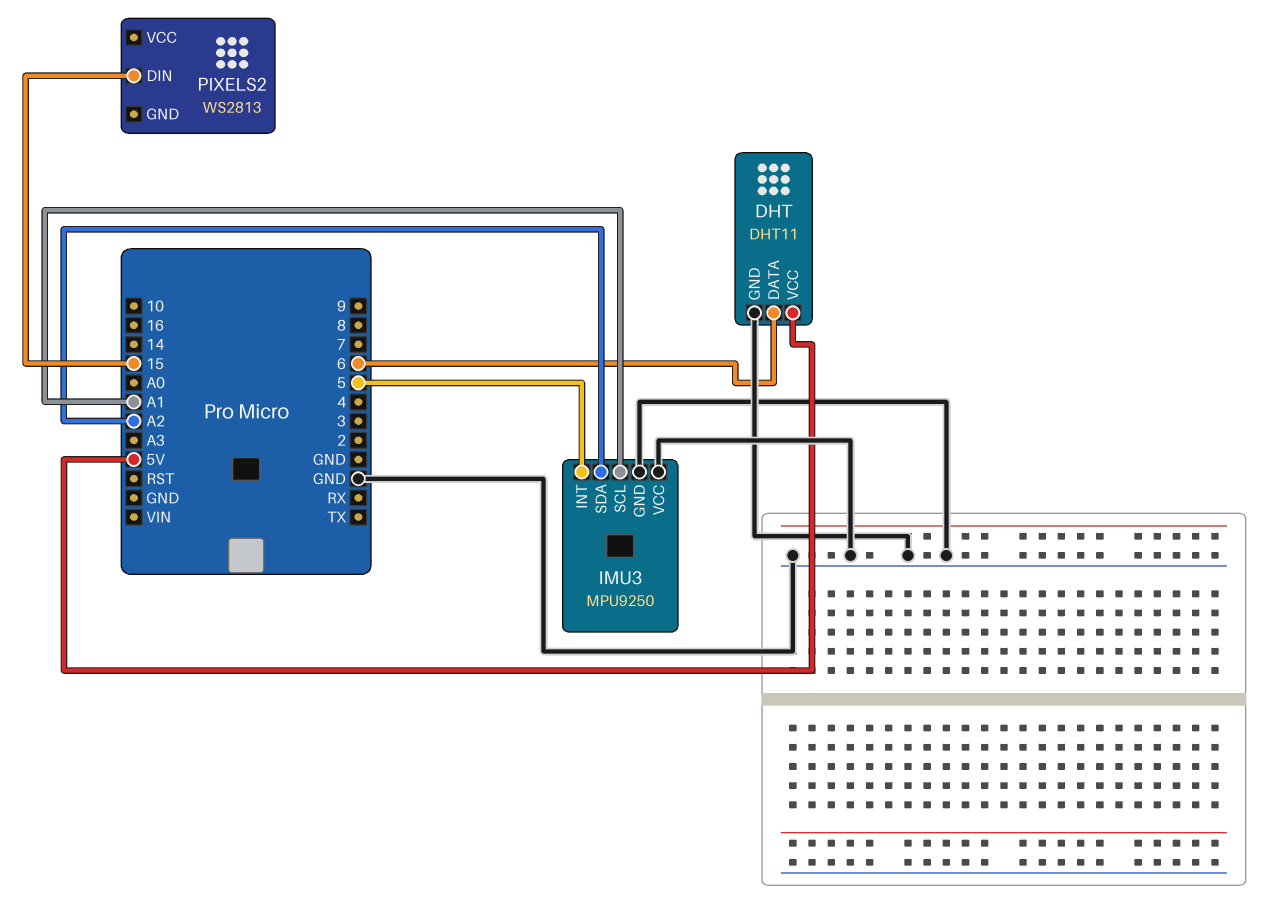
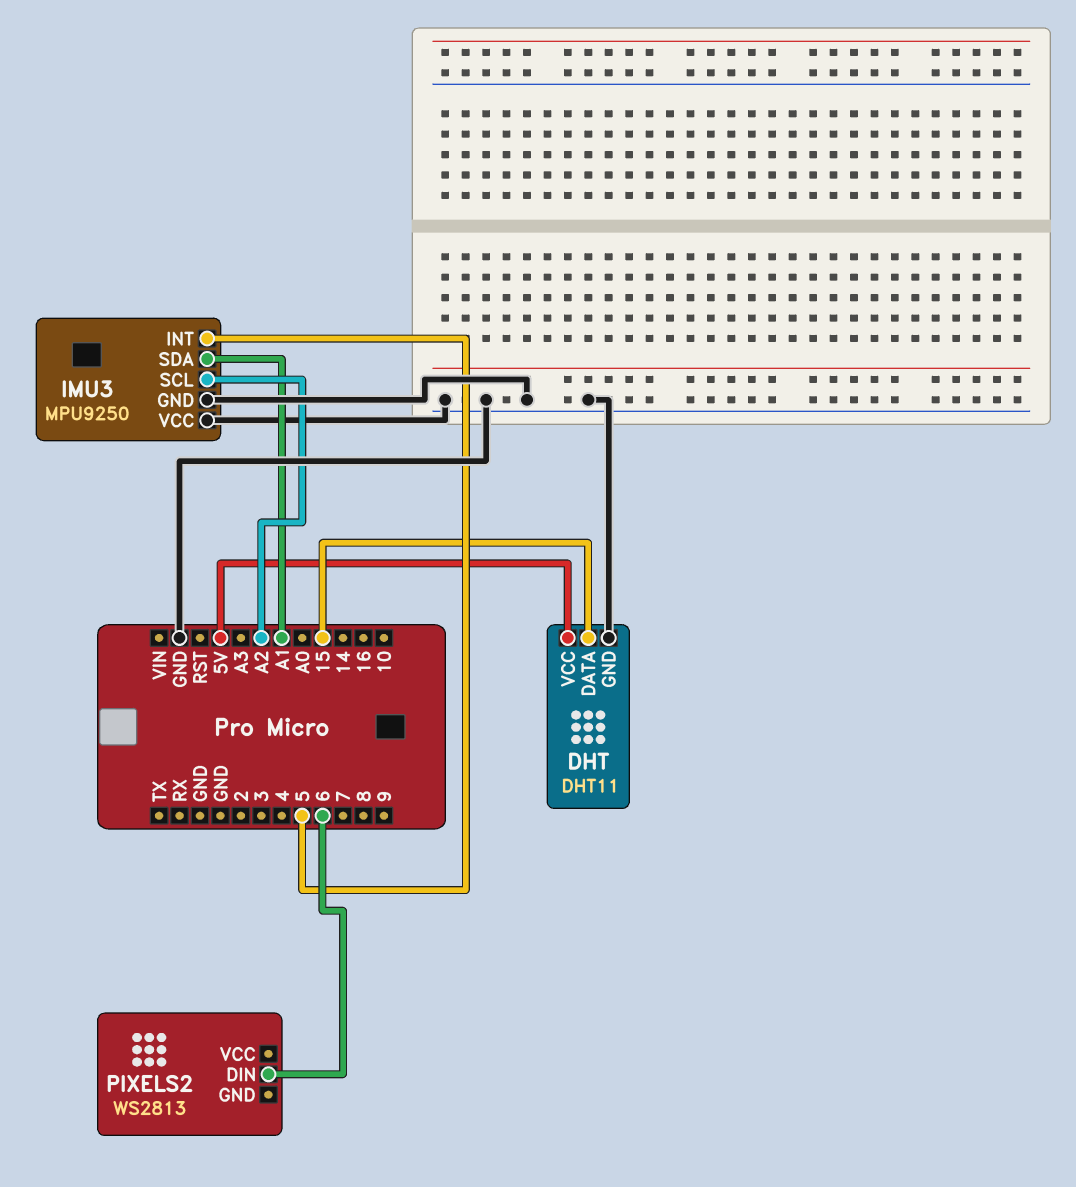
DHT pin DATA: 6 -> 15
IMU3 pin SCL: A1 -> A2
IMU3 pin SDA: A2 -> A1
PIXELS2 pin DIN: 15 -> 6

